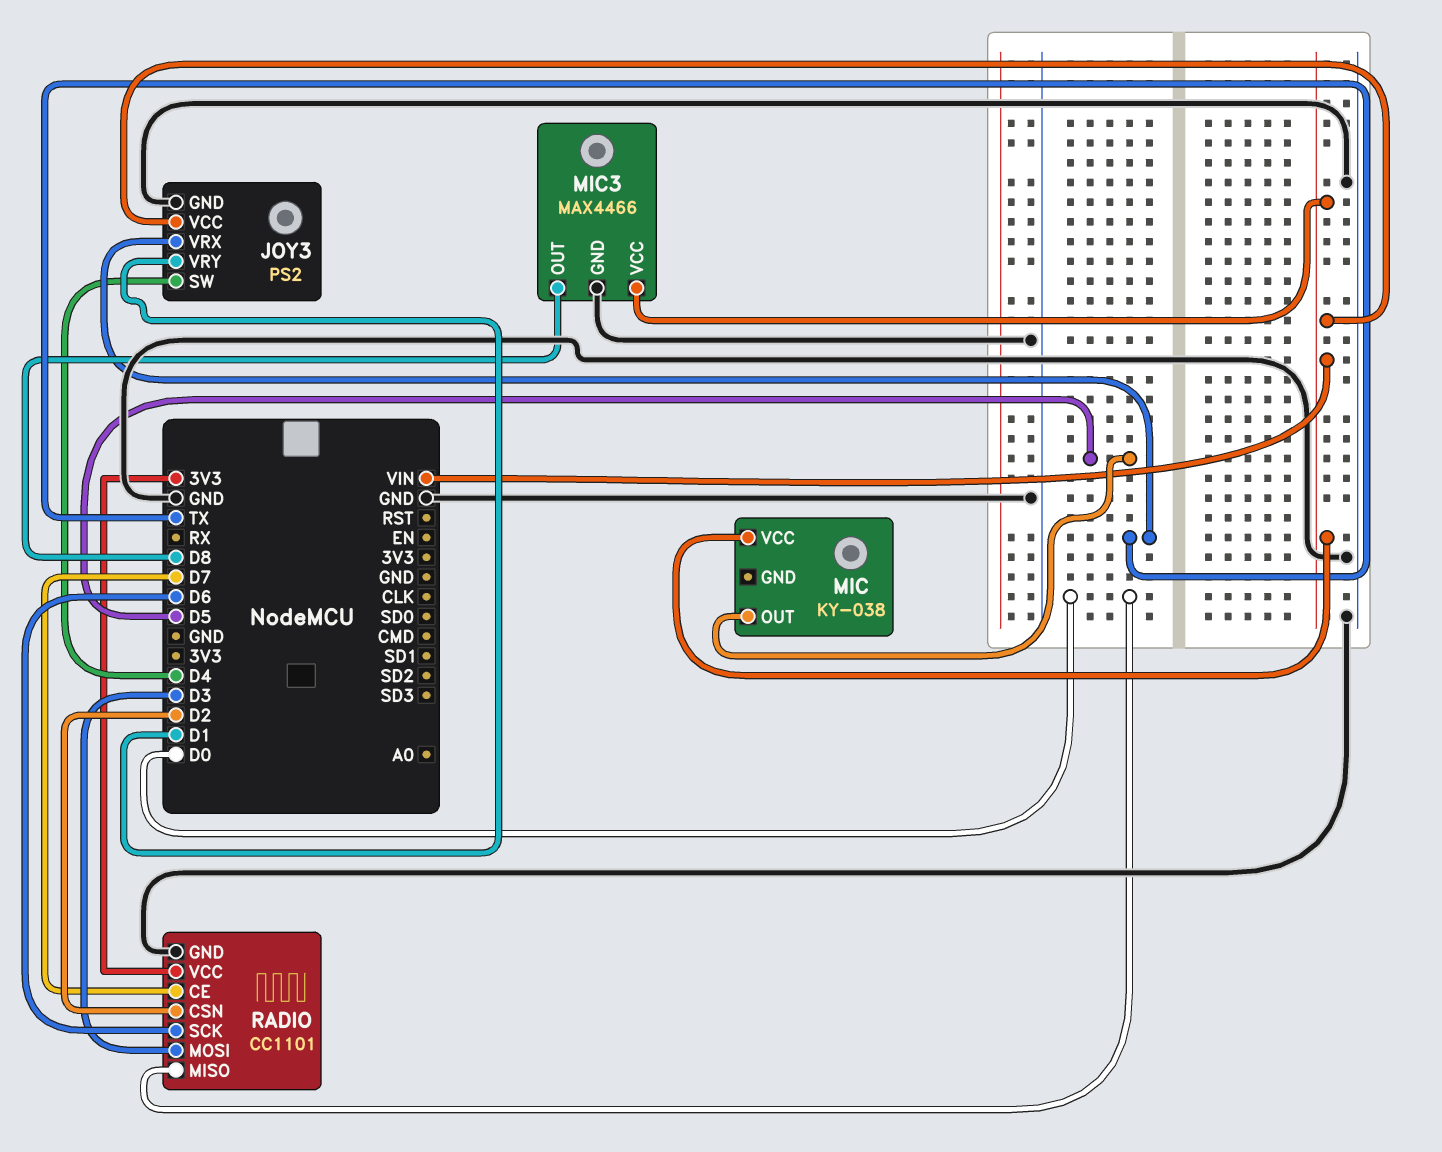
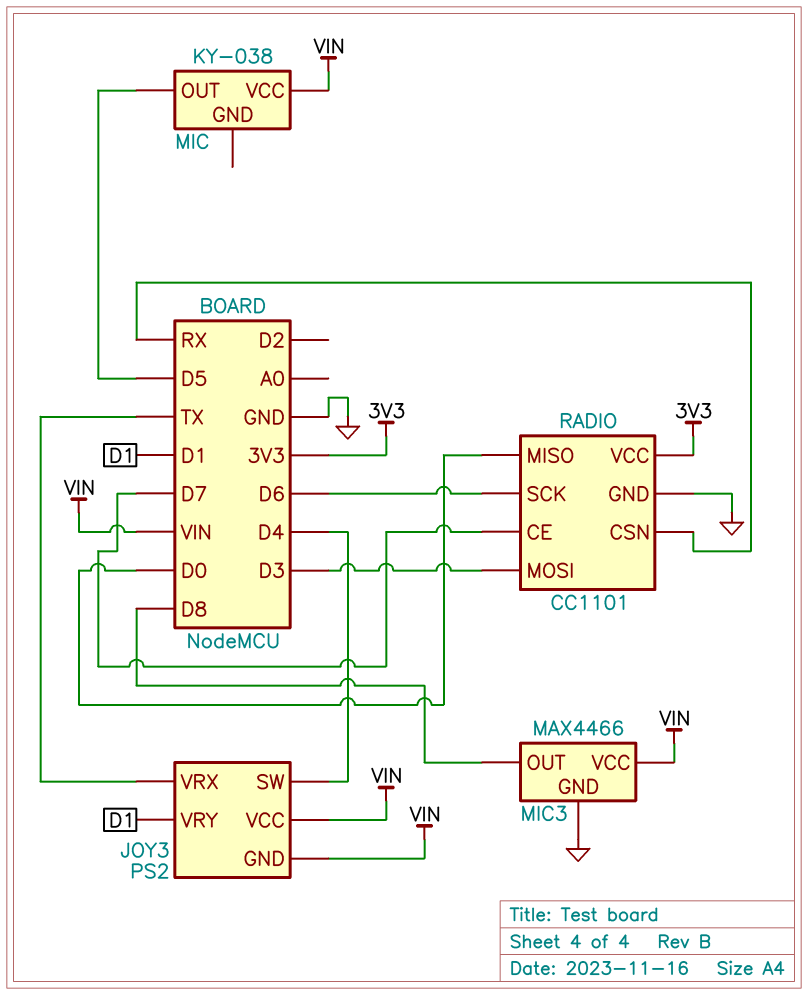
JOY3 pin GND: GND -> VIN
RADIO pin CSN: D2 -> RX

